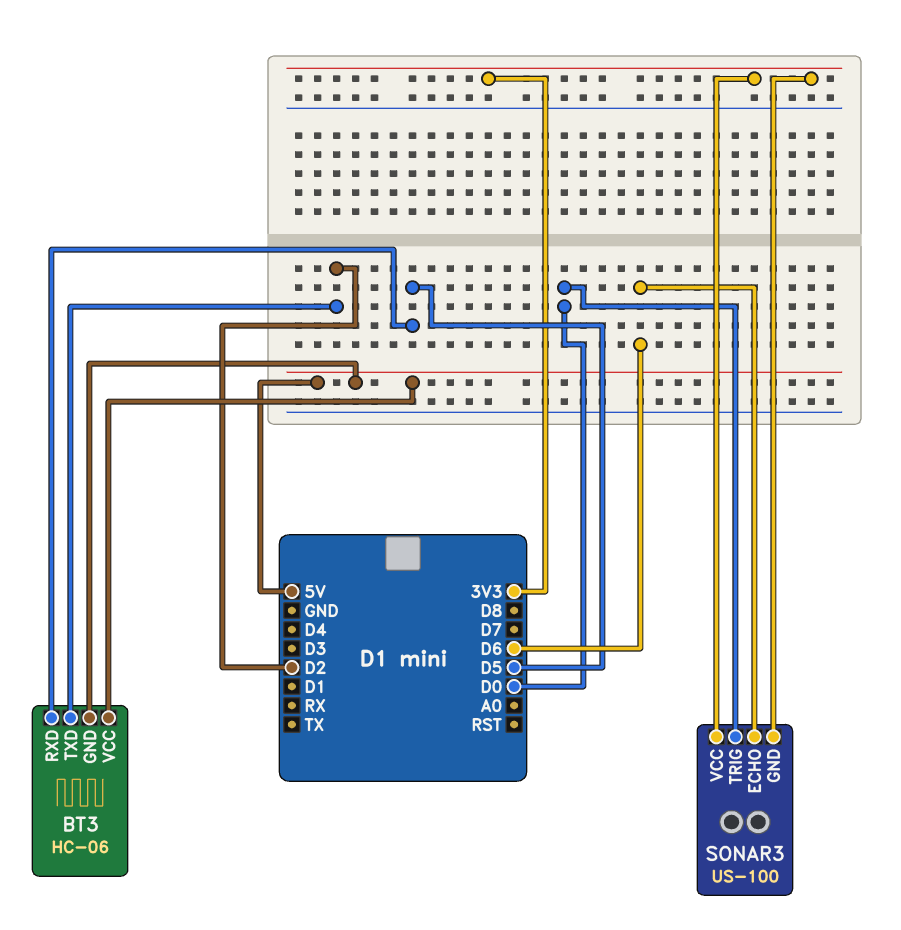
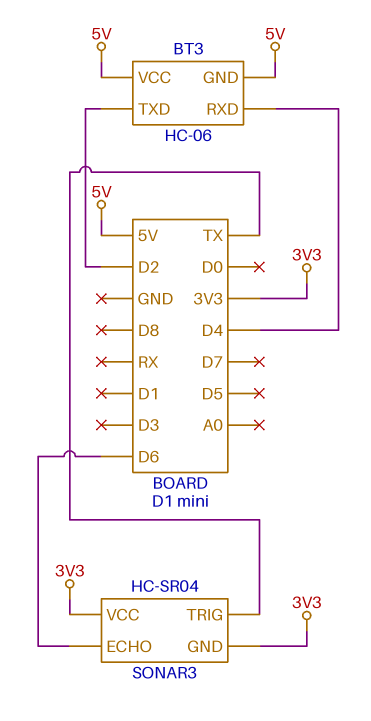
BT3 pin RXD: D5 -> D4
SONAR3: US-100 -> HC-SR04
SONAR3 pin TRIG: D0 -> TX

